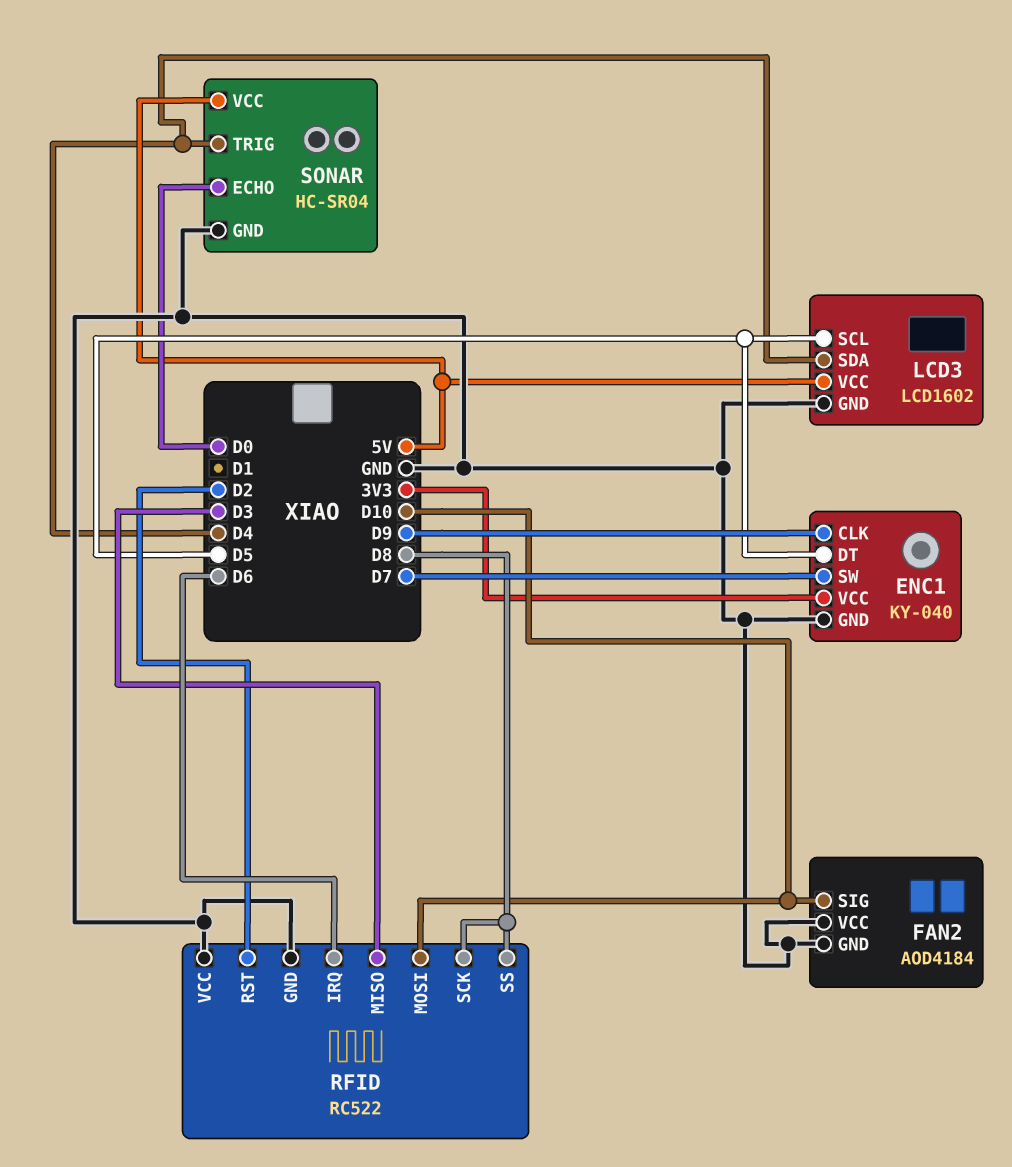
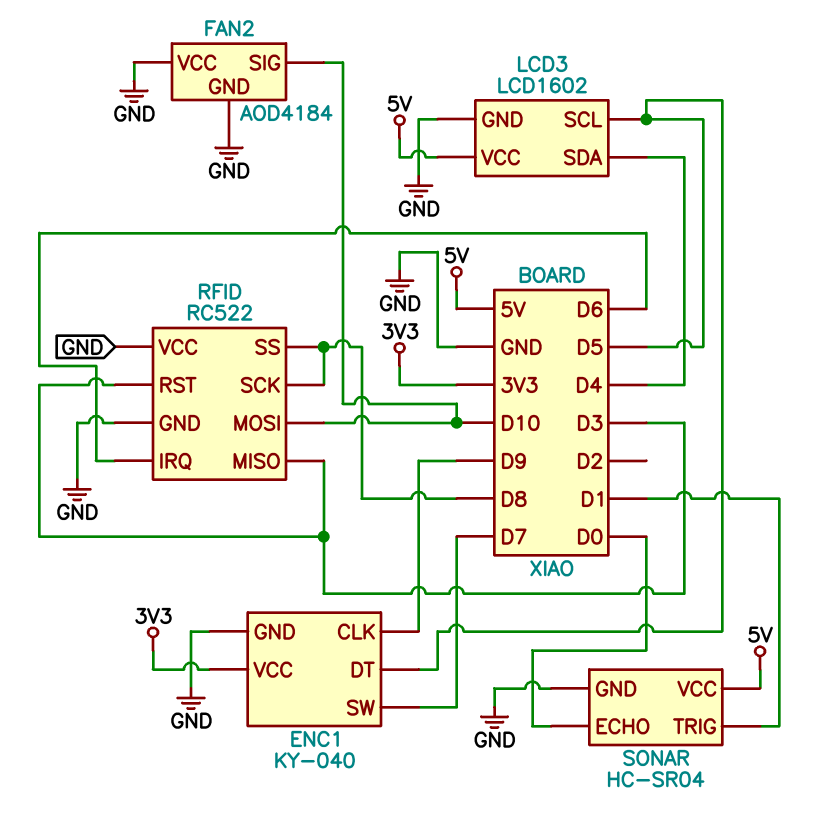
RFID pin RST: D2 -> D3
SONAR pin TRIG: D4 -> D1

